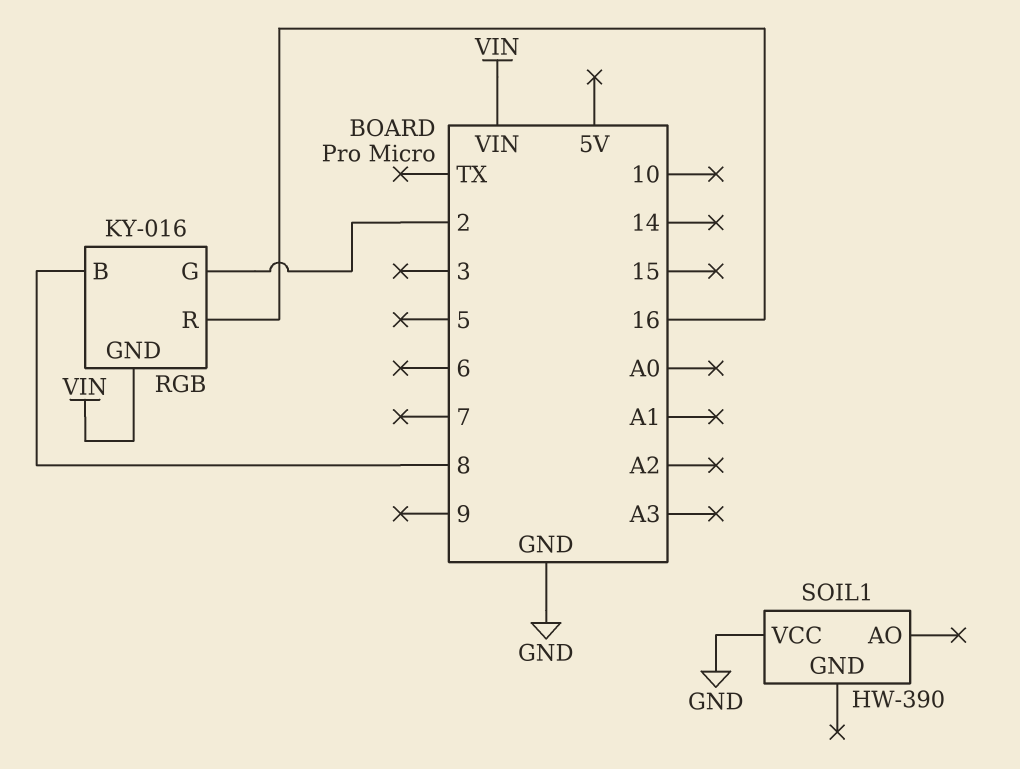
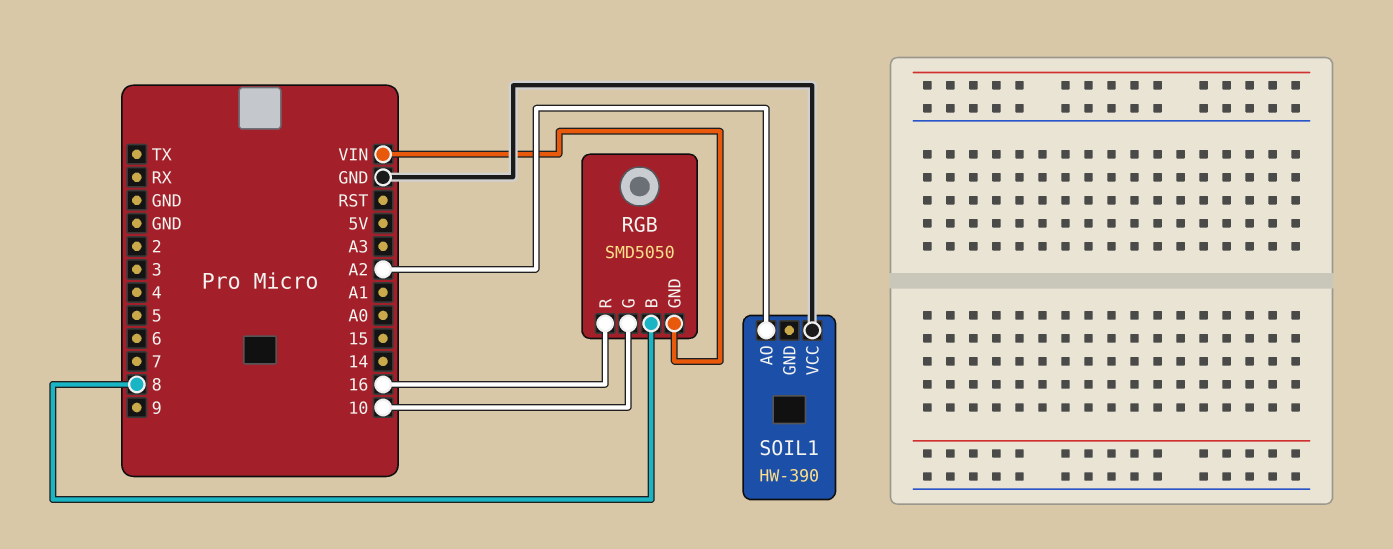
RGB: KY-016 -> SMD5050
RGB pin G: 2 -> 10
SOIL1 pin AO: none -> A2

